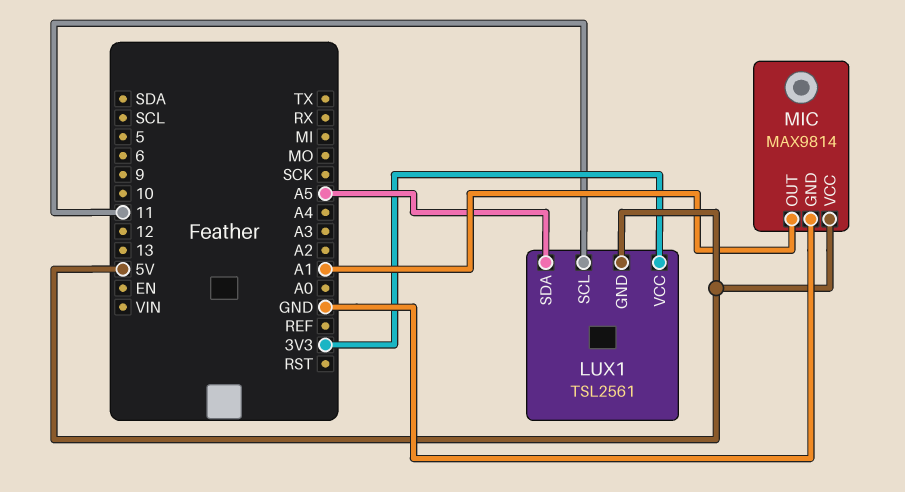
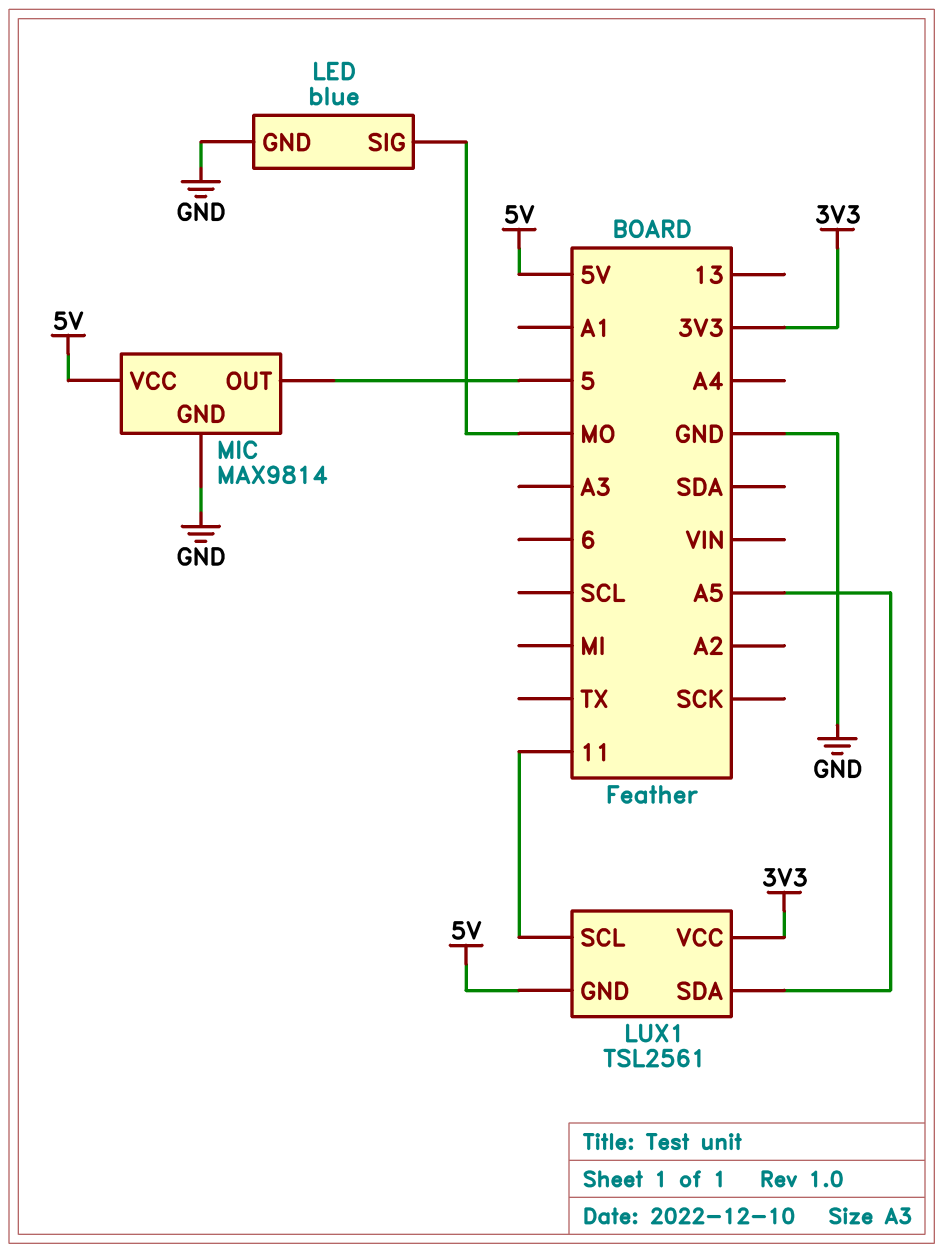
LED: none -> blue
LED pin GND: none -> GND
LED pin SIG: none -> MO
MIC pin OUT: A1 -> 5

